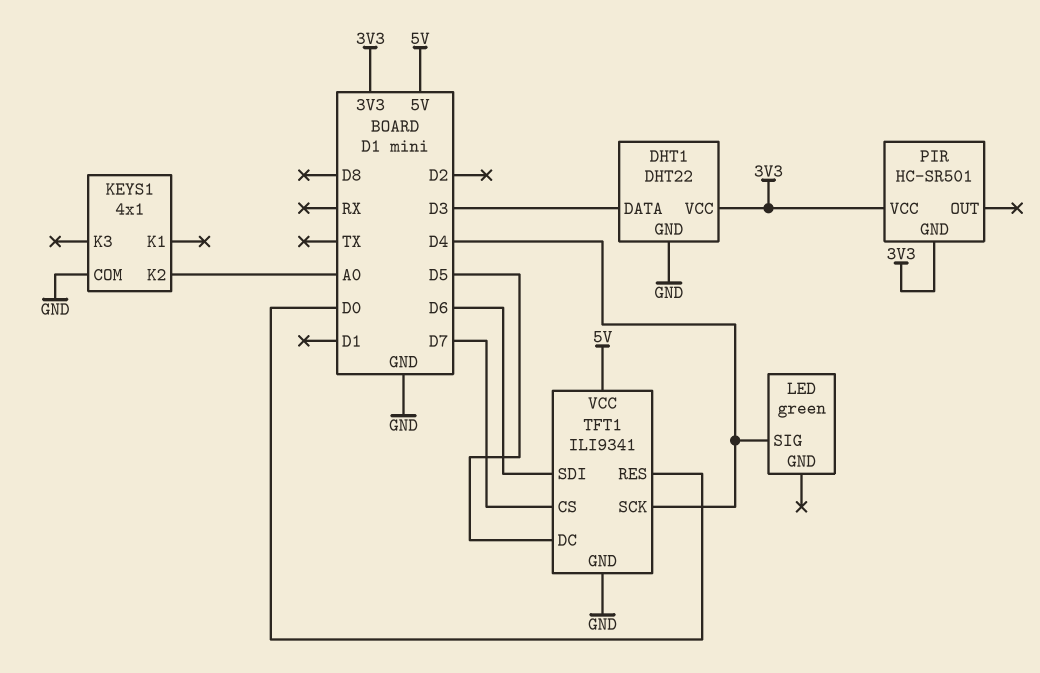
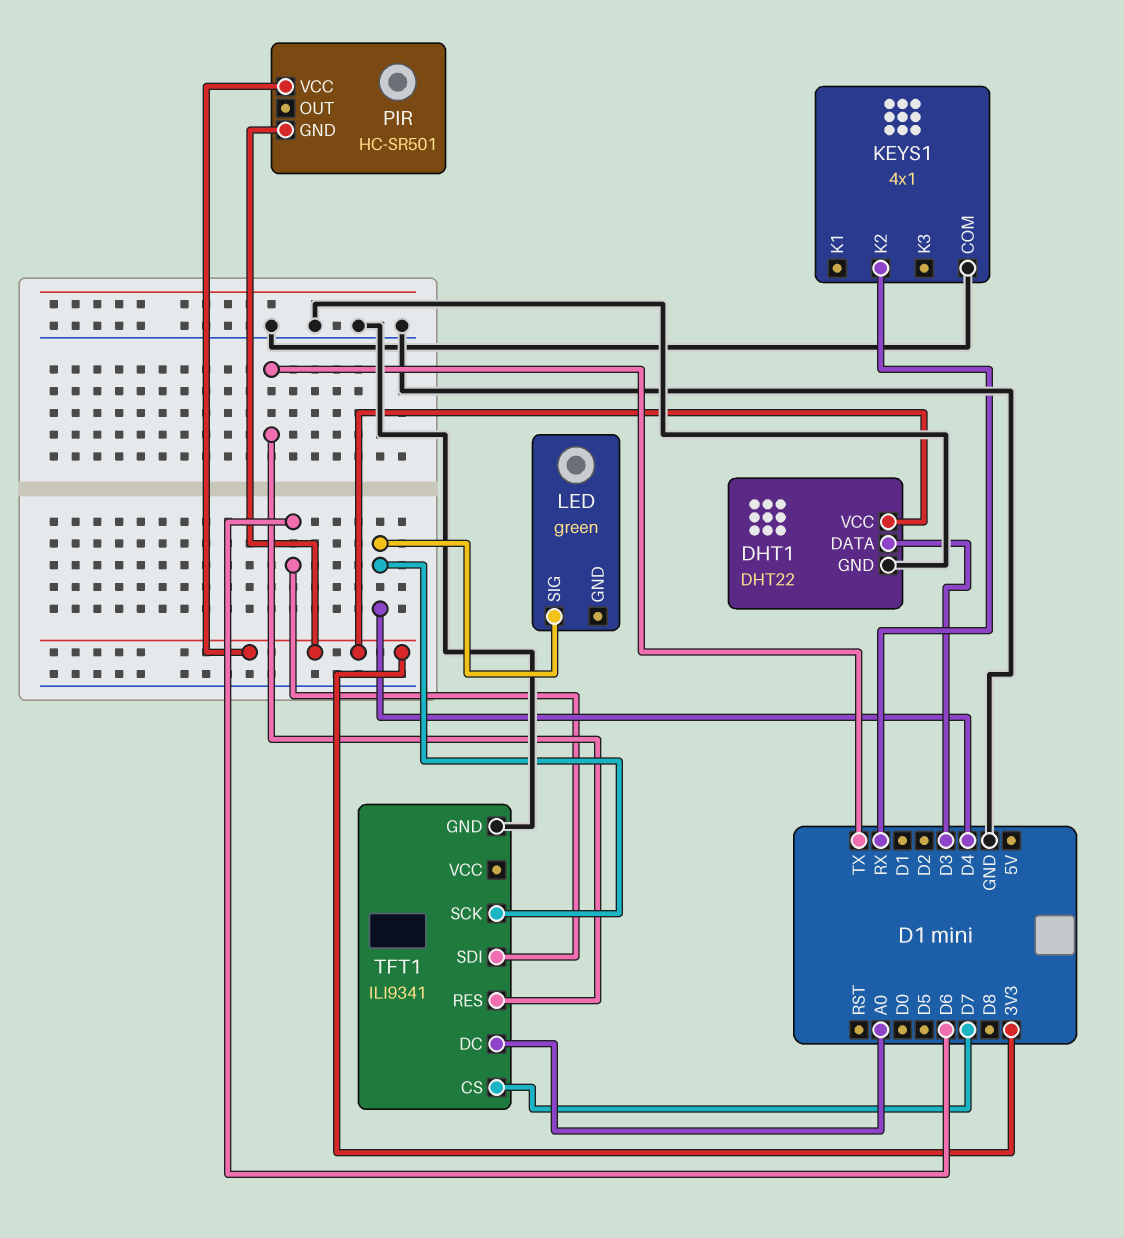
KEYS1 pin K2: A0 -> RX
TFT1 pin DC: D5 -> A0
TFT1 pin RES: D0 -> TX
TFT1 pin VCC: 5V -> none

